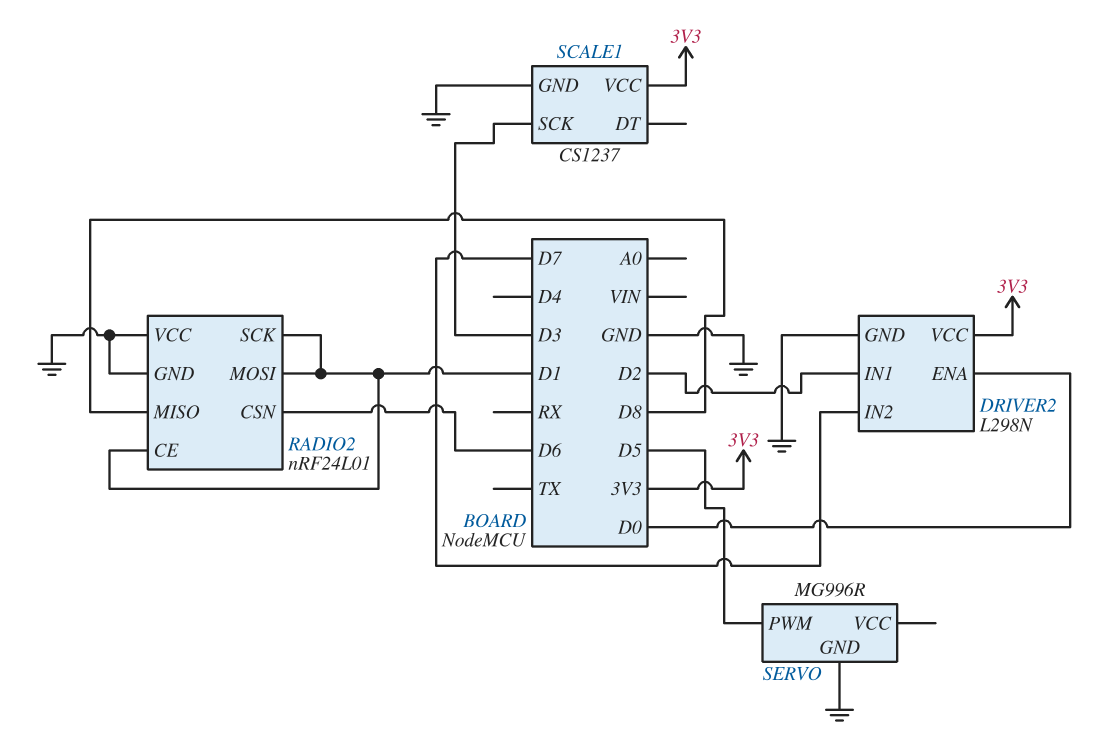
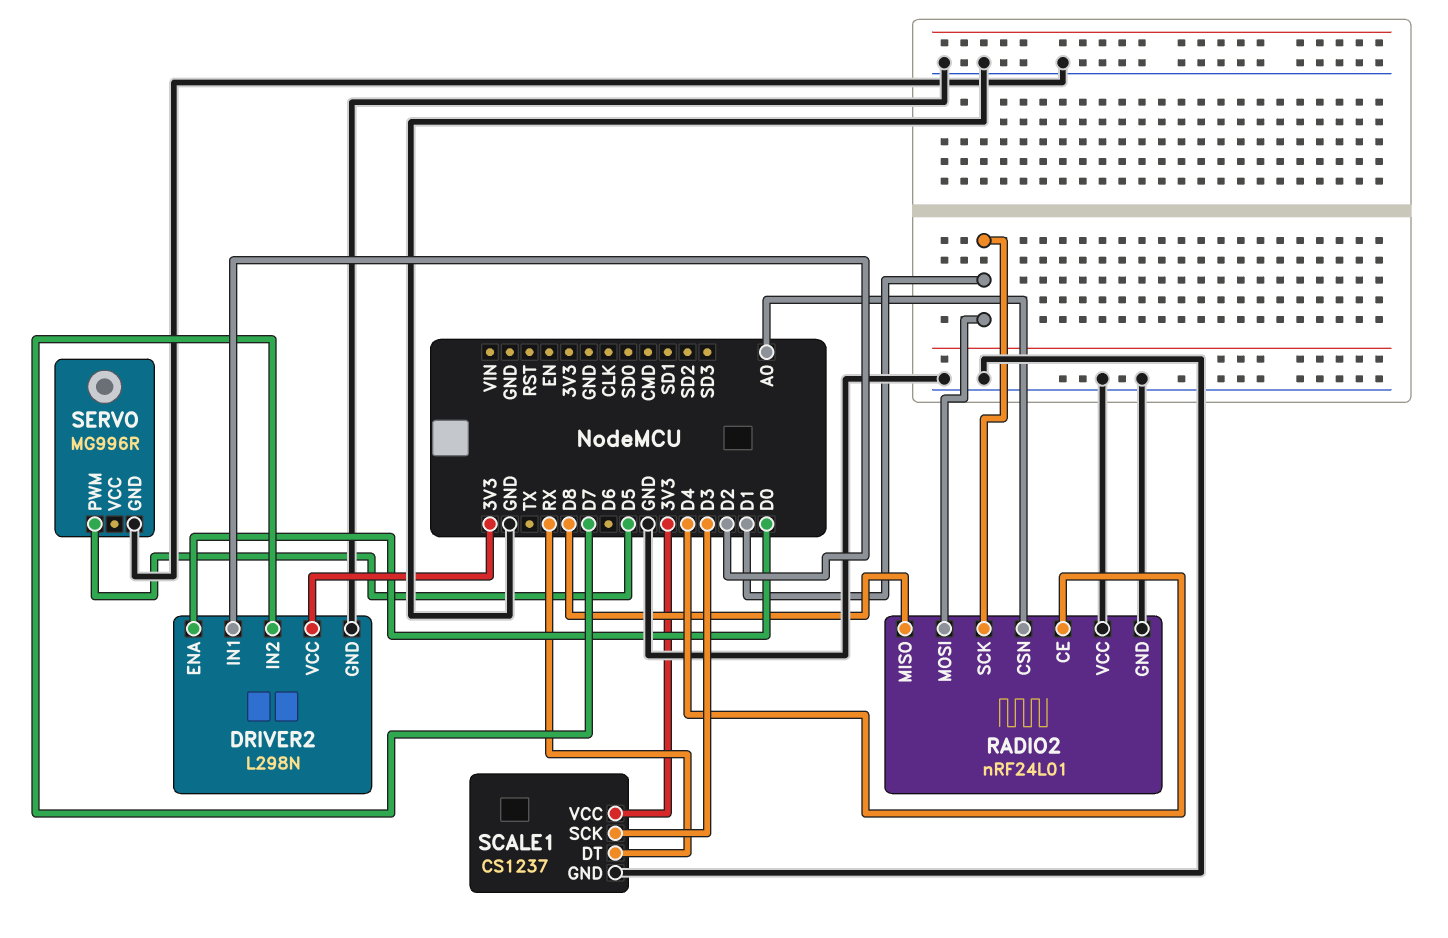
RADIO2 pin CE: D1 -> D4
RADIO2 pin CSN: D6 -> A0
SCALE1 pin DT: none -> RX

